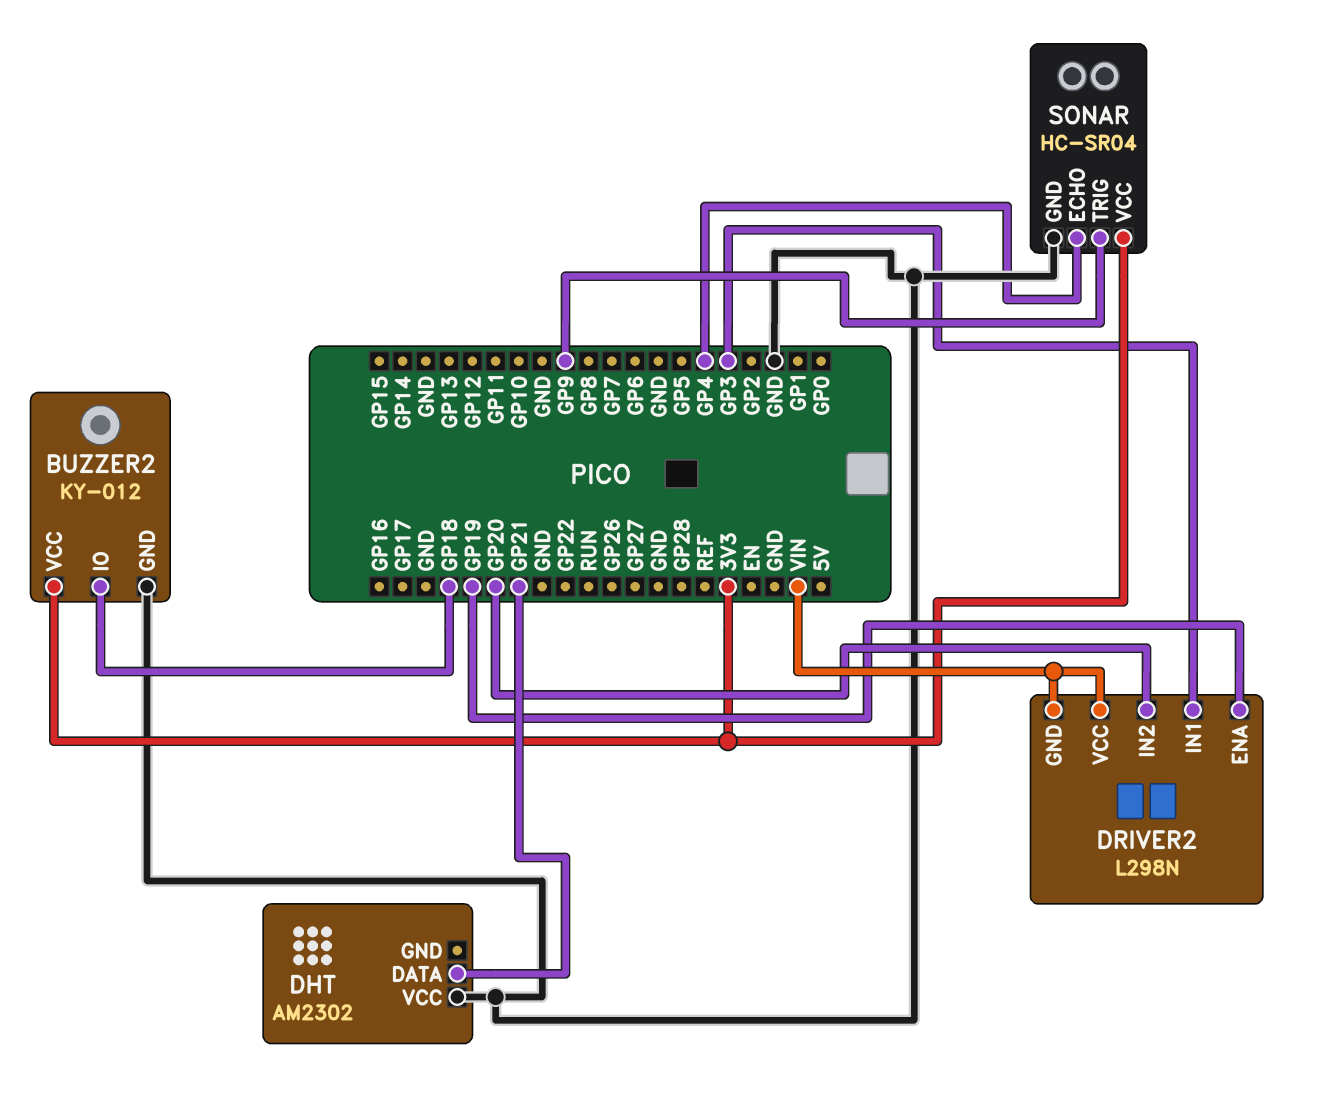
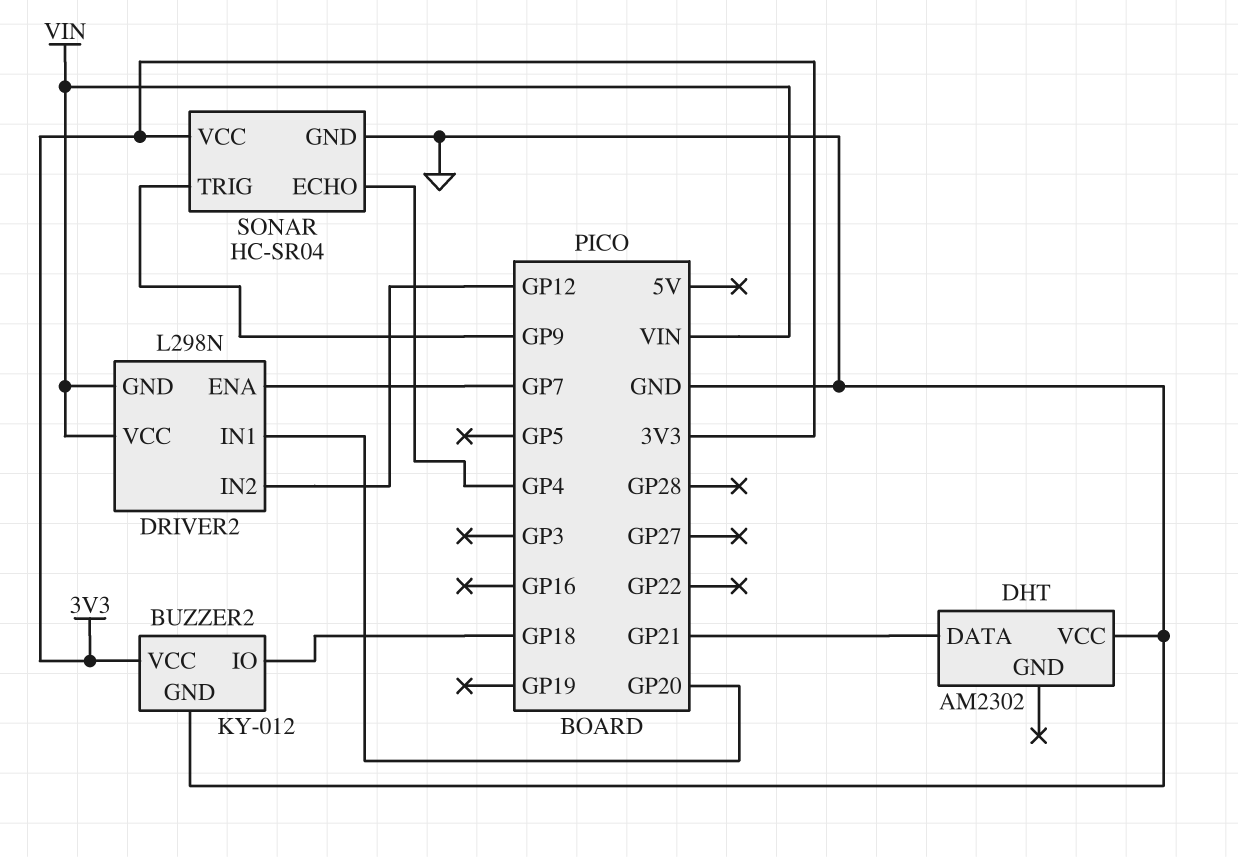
DRIVER2 pin ENA: GP19 -> GP7
DRIVER2 pin IN1: GP3 -> GP20
DRIVER2 pin IN2: GP20 -> GP12

